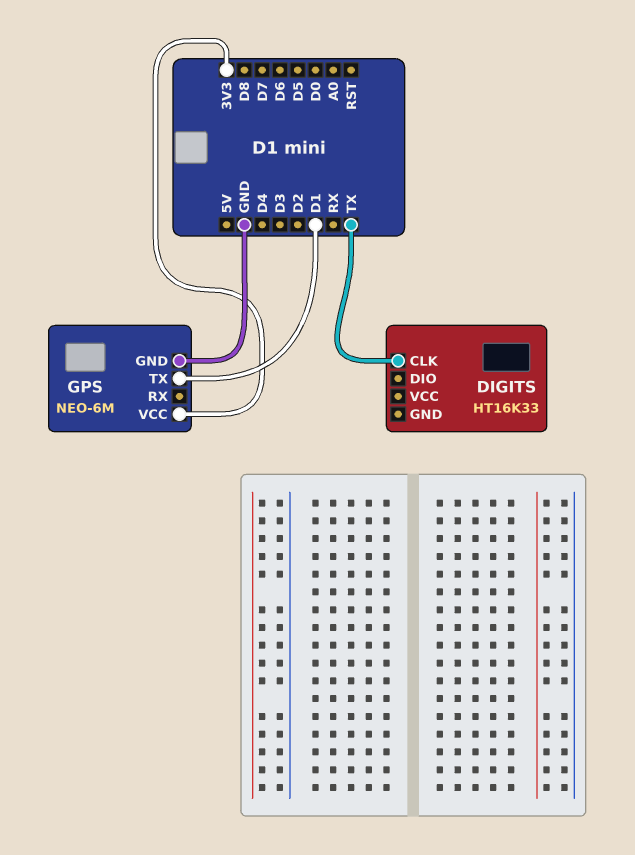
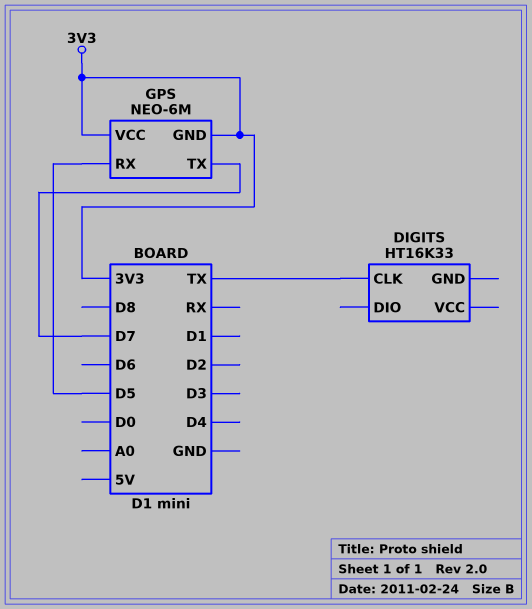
GPS pin GND: GND -> 3V3
GPS pin RX: none -> D5
GPS pin TX: D1 -> D7

